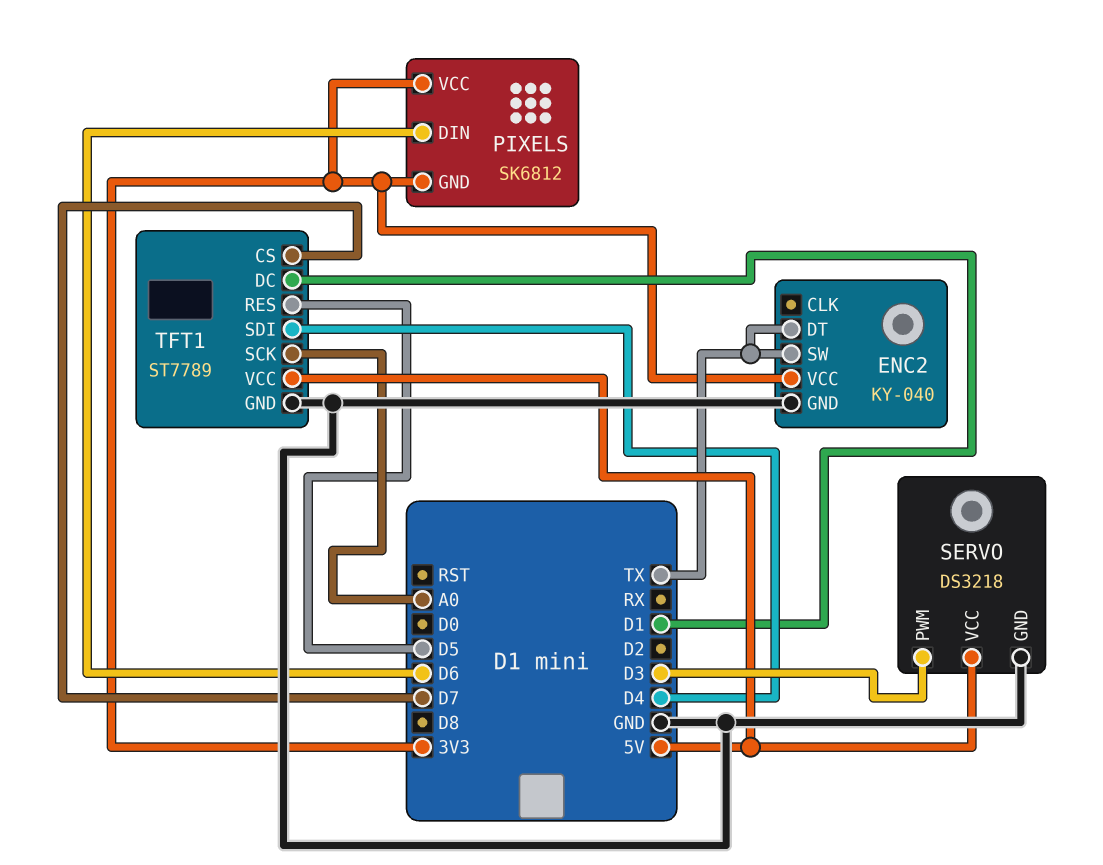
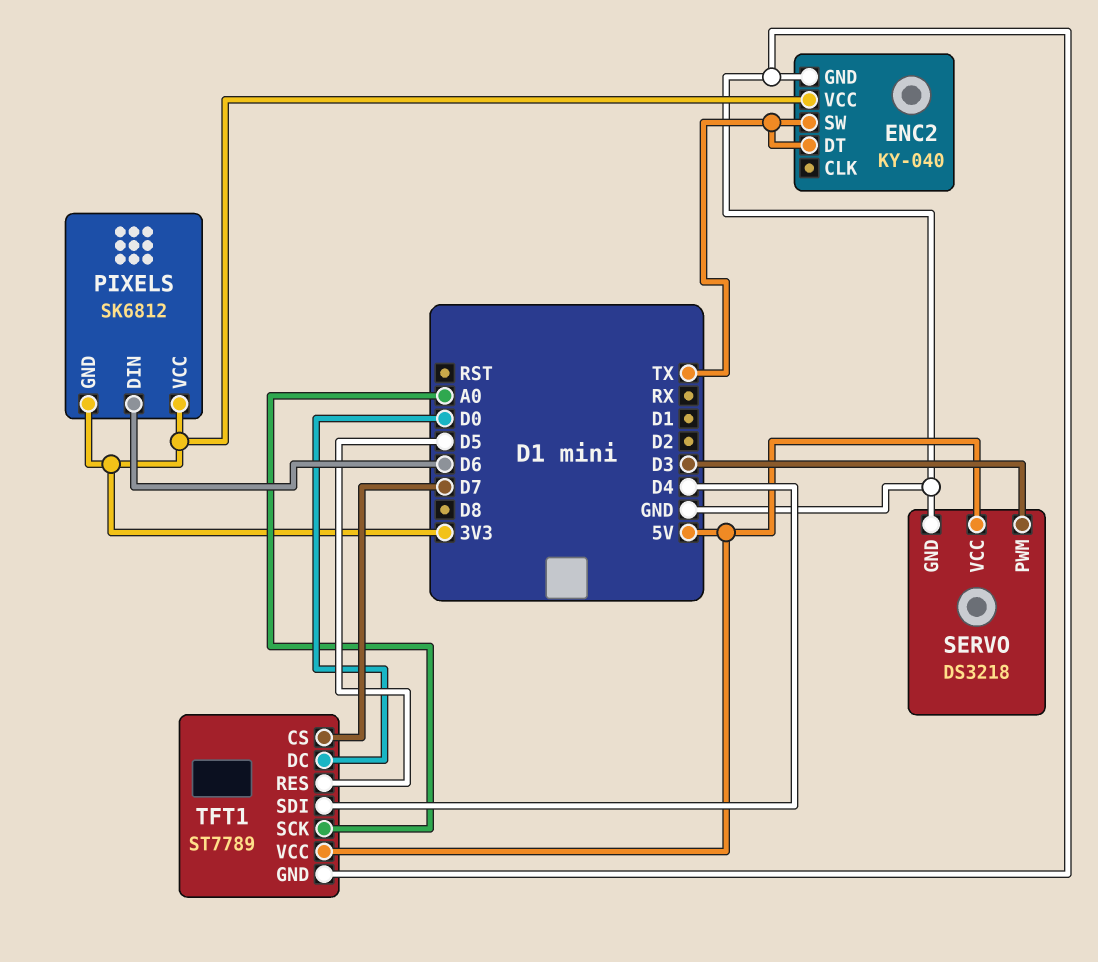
TFT1 pin DC: D1 -> D0

